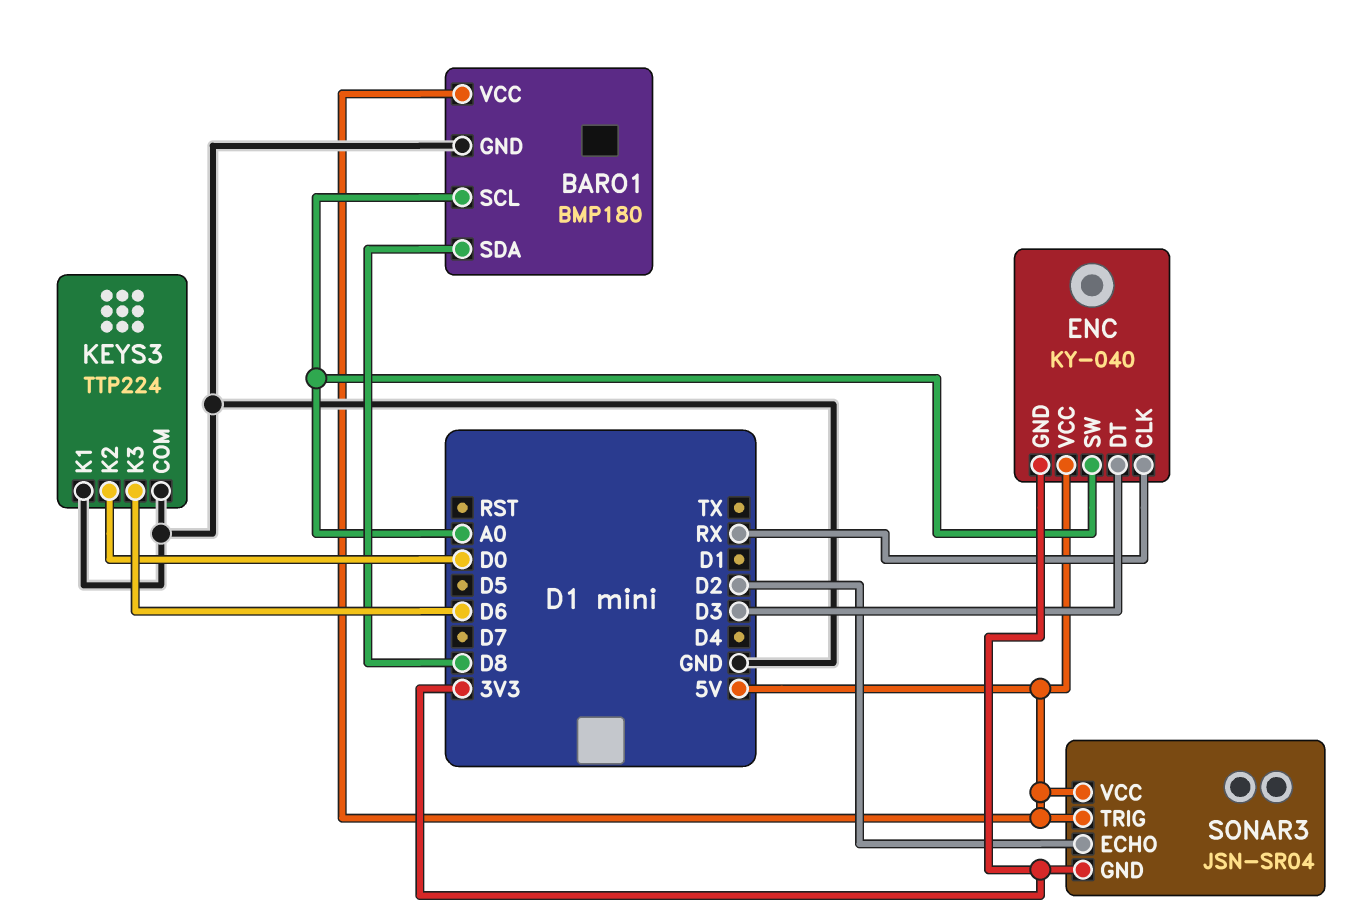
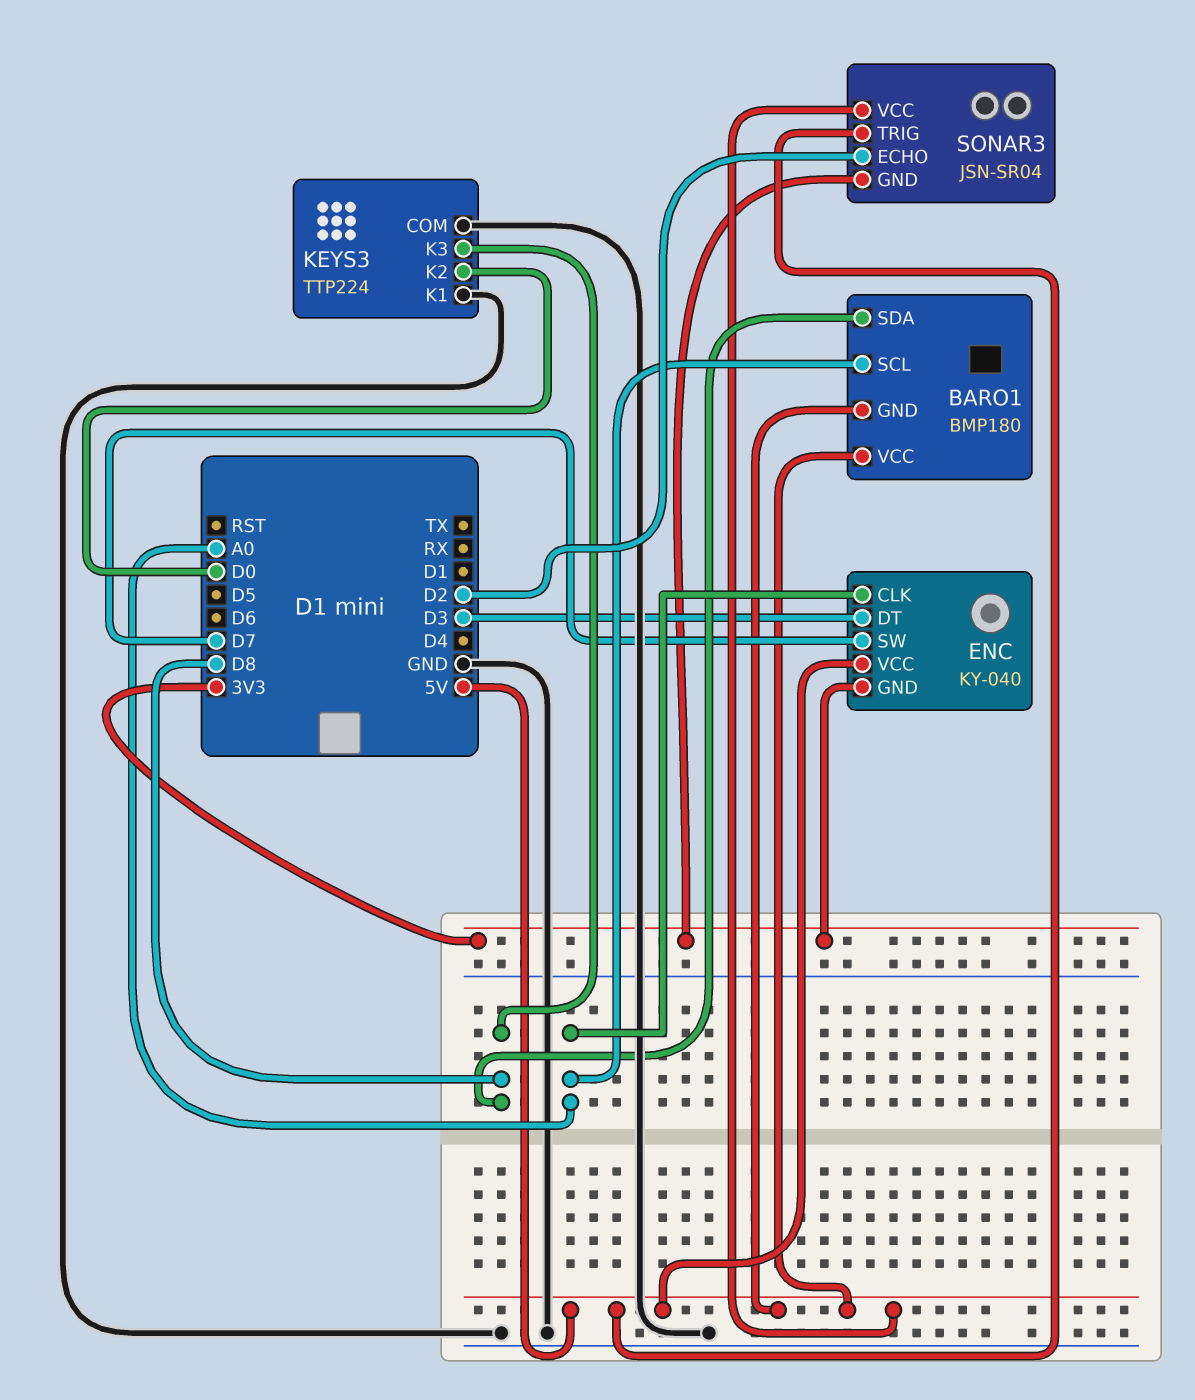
BARO1 pin GND: GND -> 5V
ENC pin CLK: RX -> A0
ENC pin SW: A0 -> D7
KEYS3 pin K3: D6 -> D8

